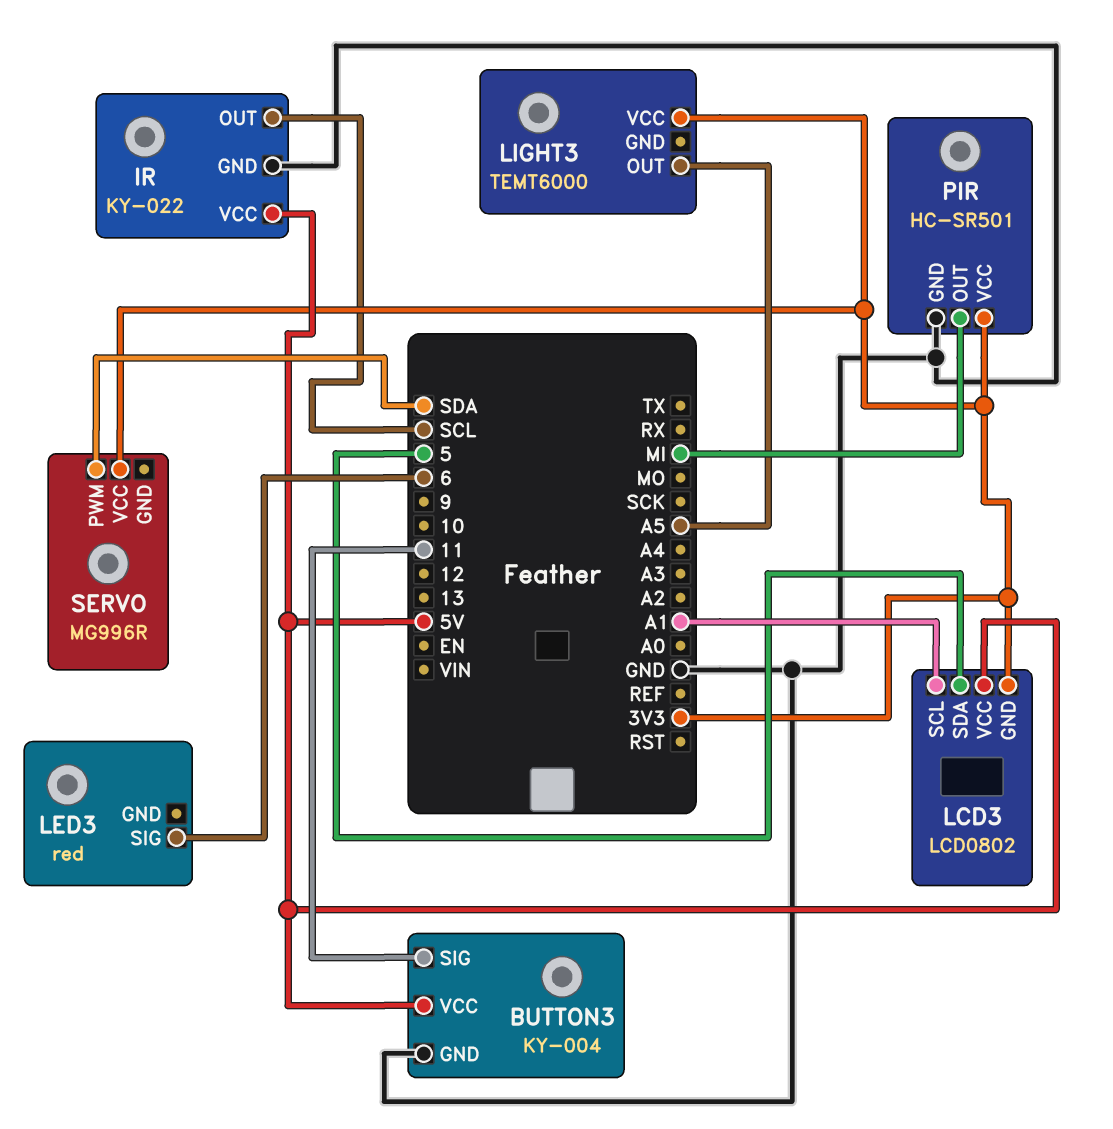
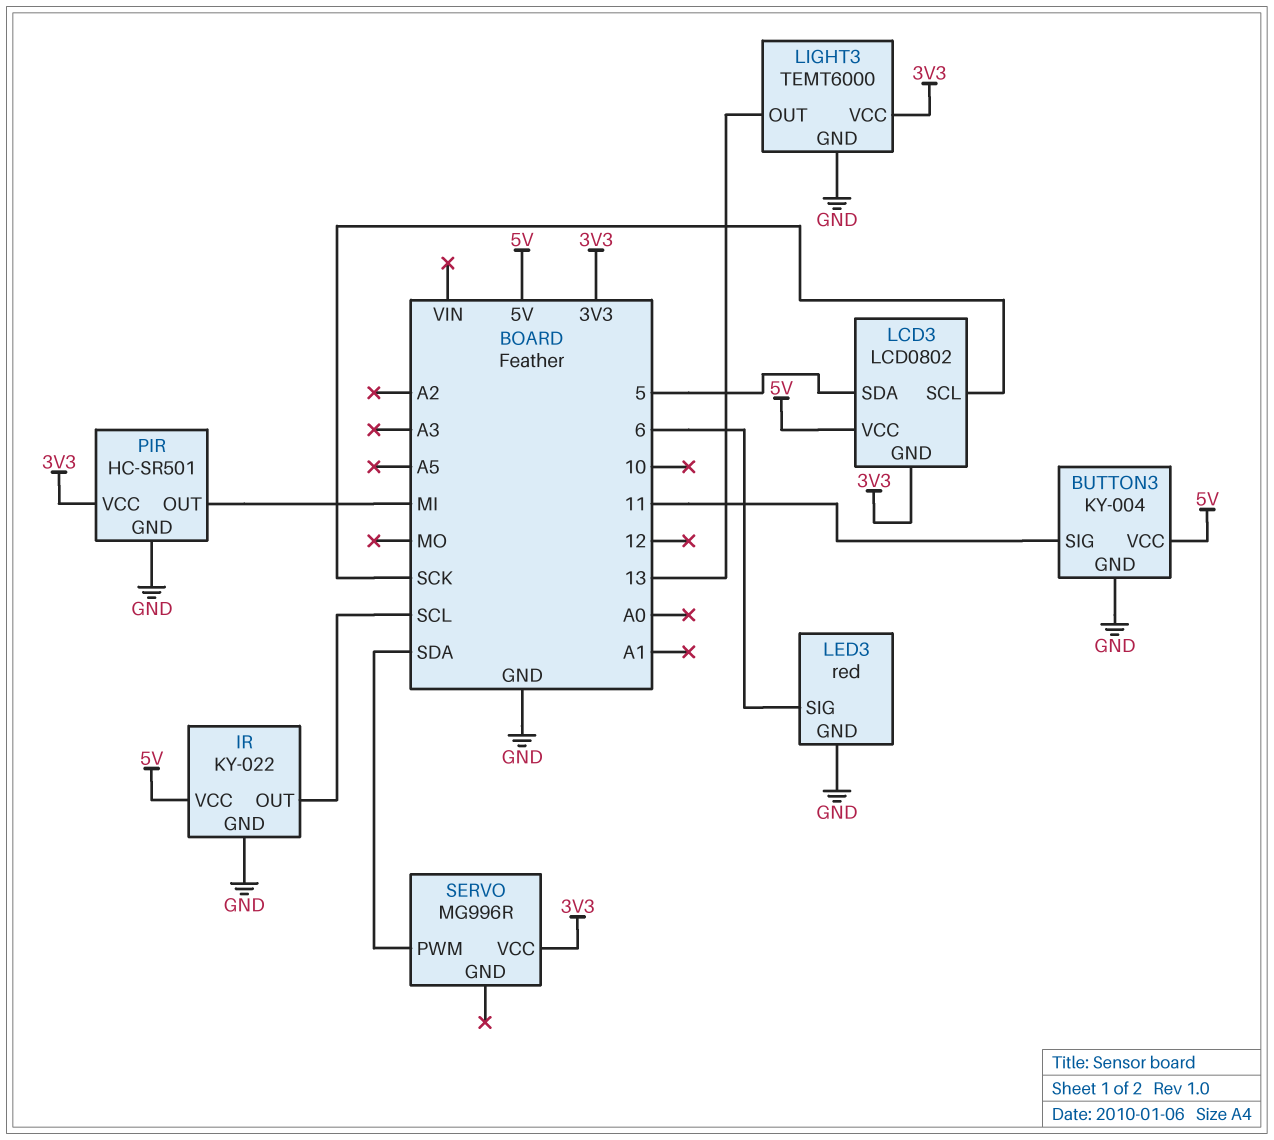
LCD3 pin SCL: A1 -> SCK
LED3 pin GND: none -> GND
LIGHT3 pin GND: none -> GND
LIGHT3 pin OUT: A5 -> 13

